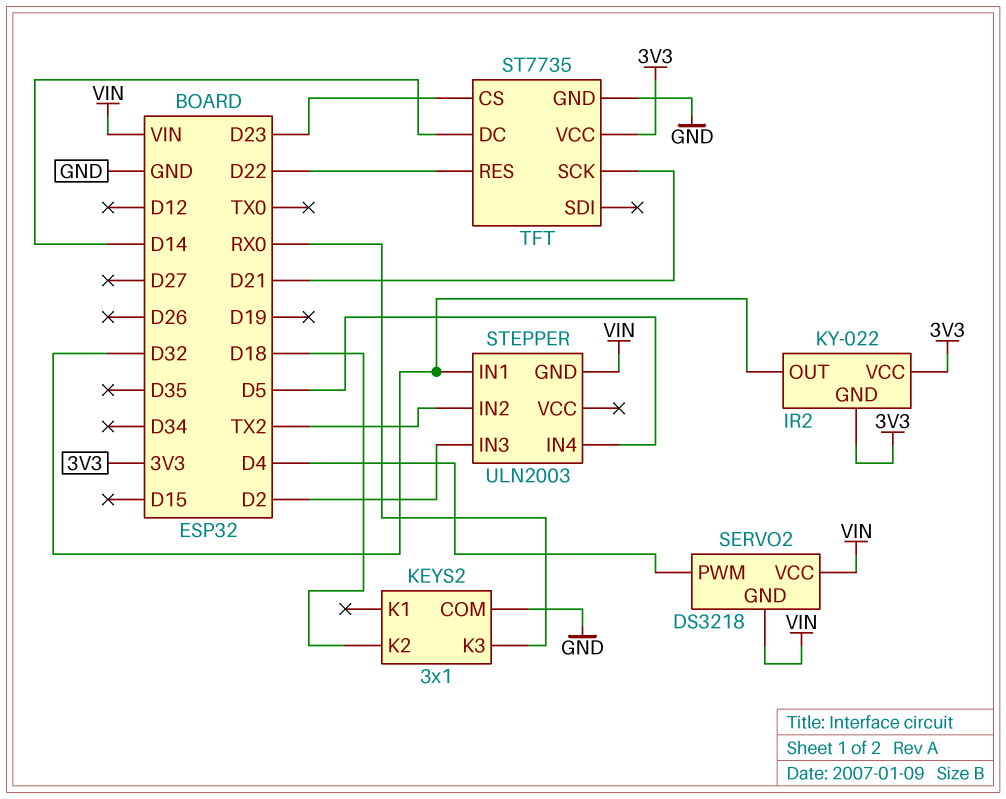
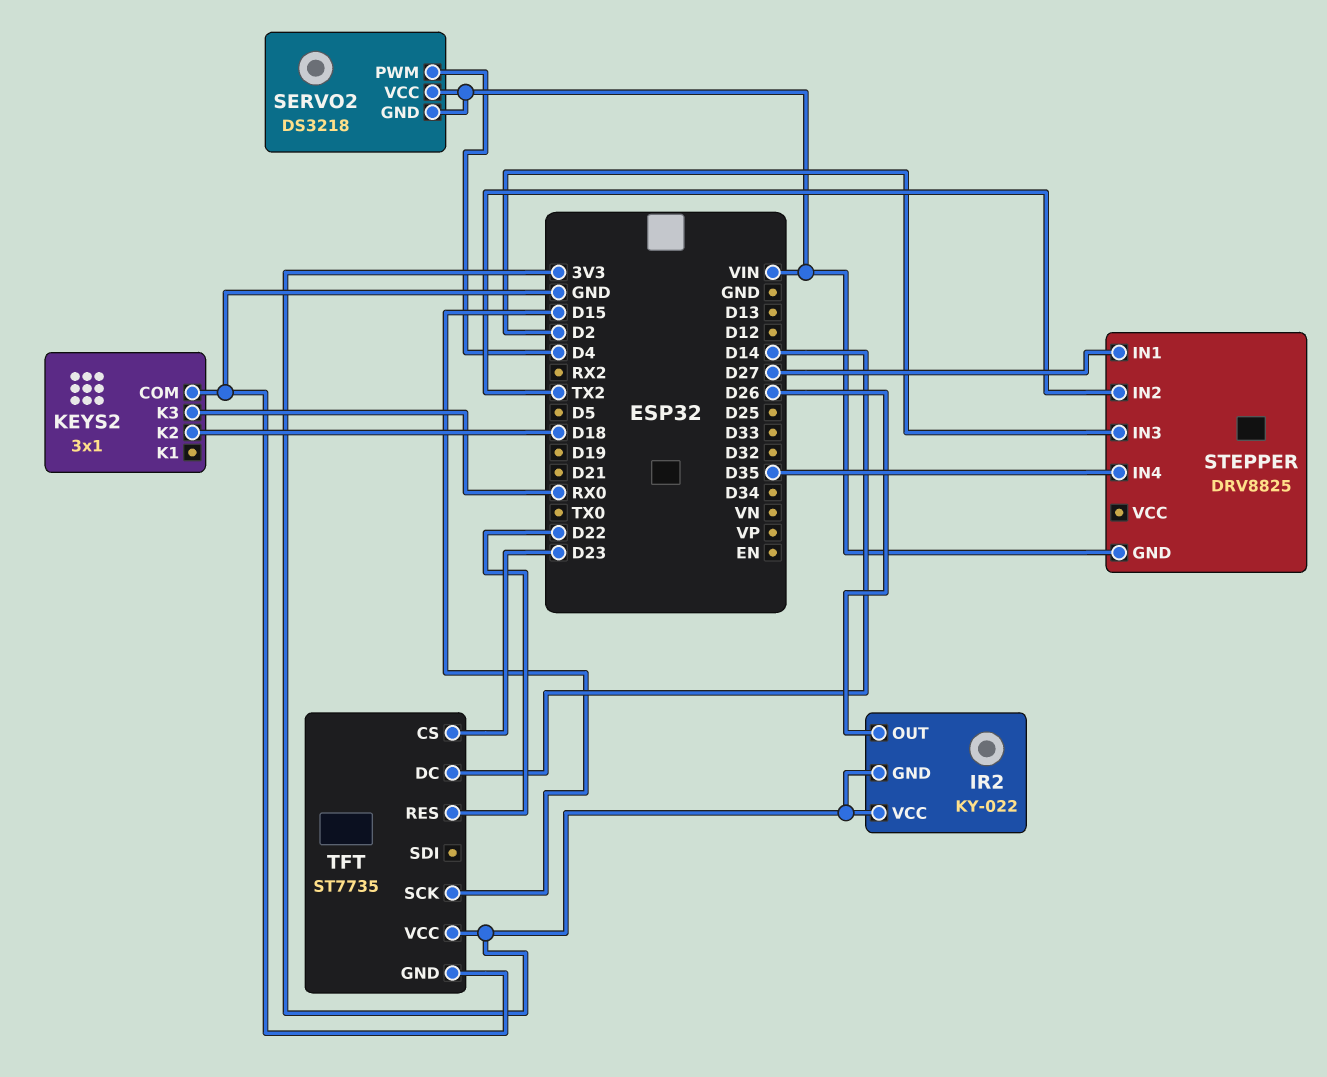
IR2 pin OUT: D32 -> D26
STEPPER: ULN2003 -> DRV8825
STEPPER pin IN1: D32 -> D27
STEPPER pin IN4: D5 -> D35
TFT pin SCK: D21 -> D15

